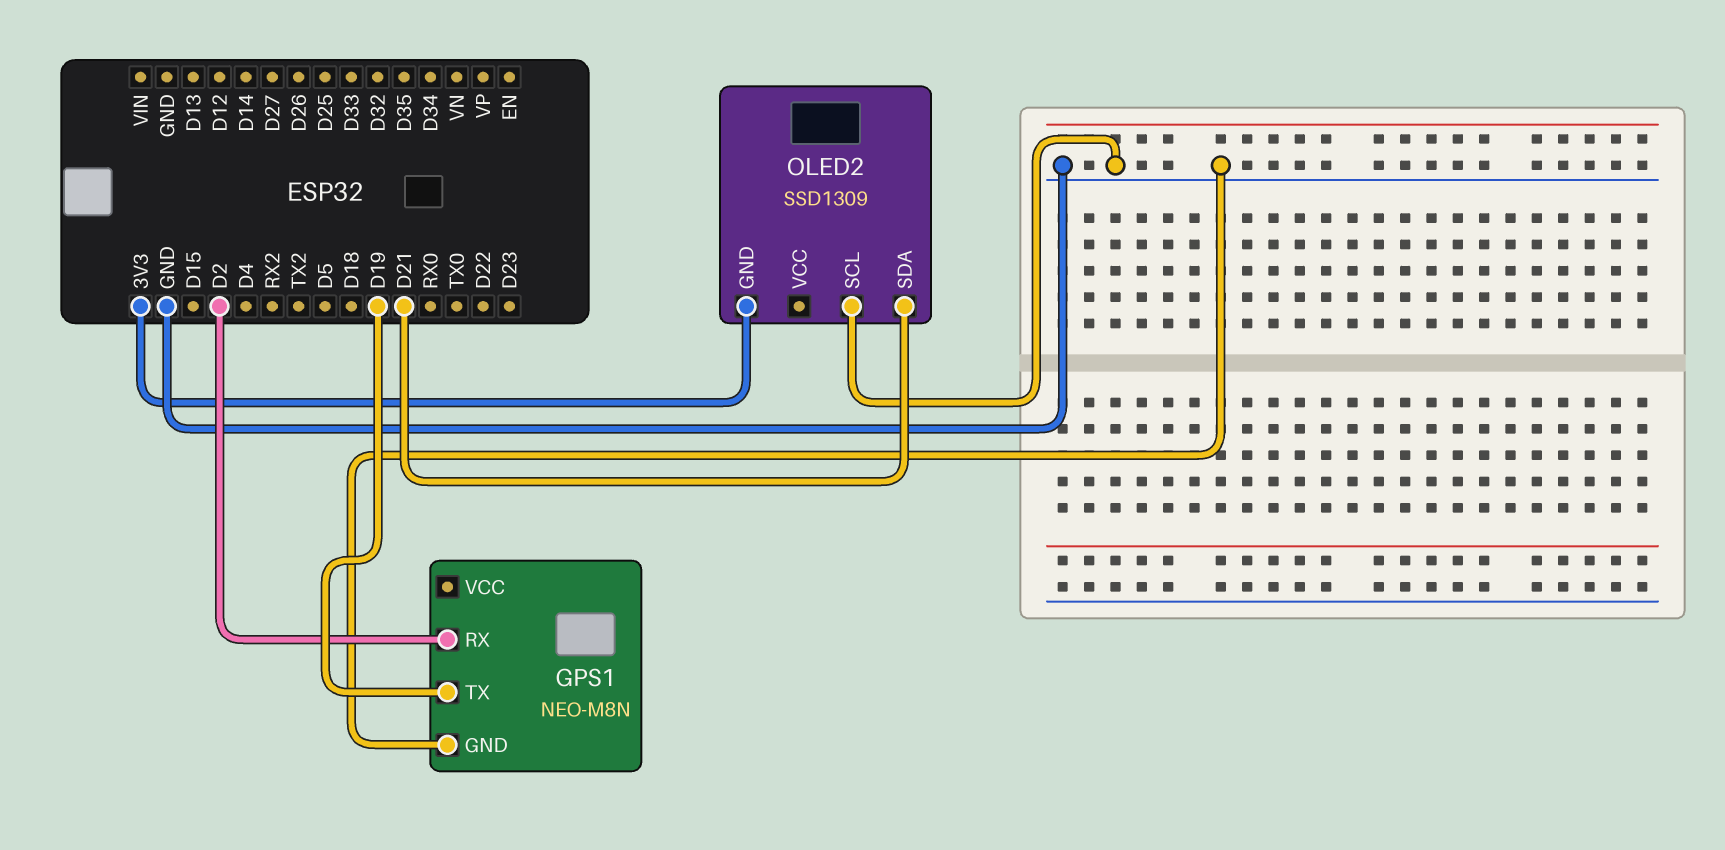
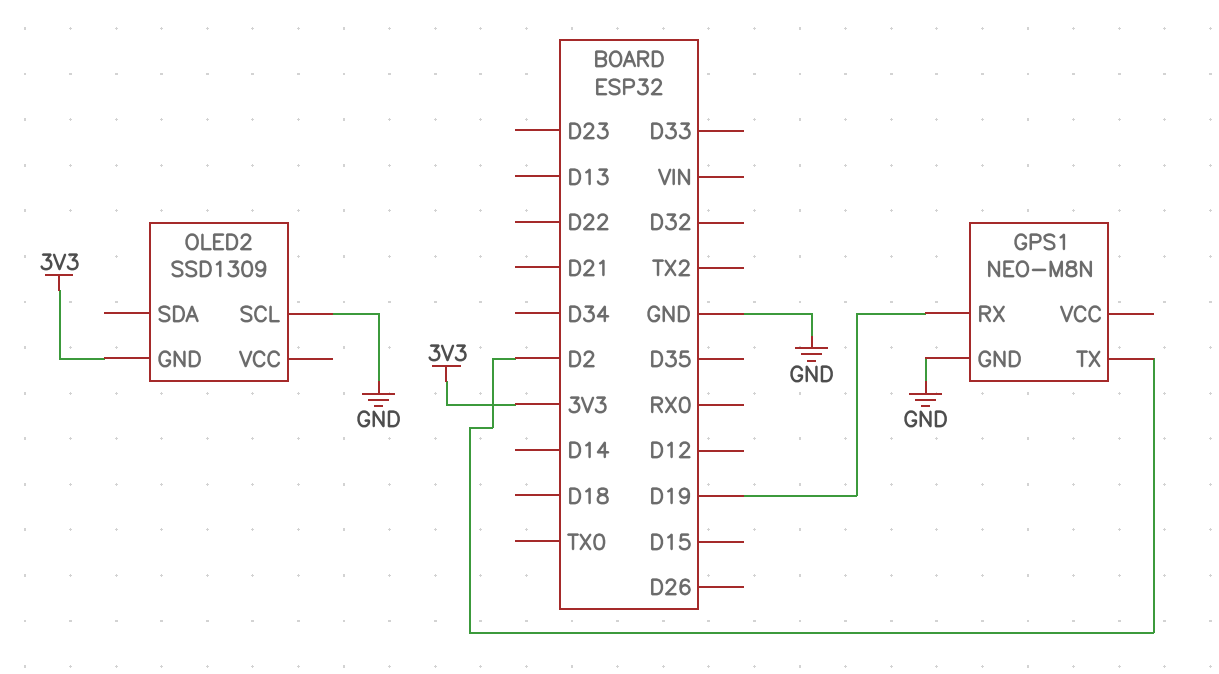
GPS1 pin RX: D2 -> D19
GPS1 pin TX: D19 -> D2
OLED2 pin SDA: D21 -> none

